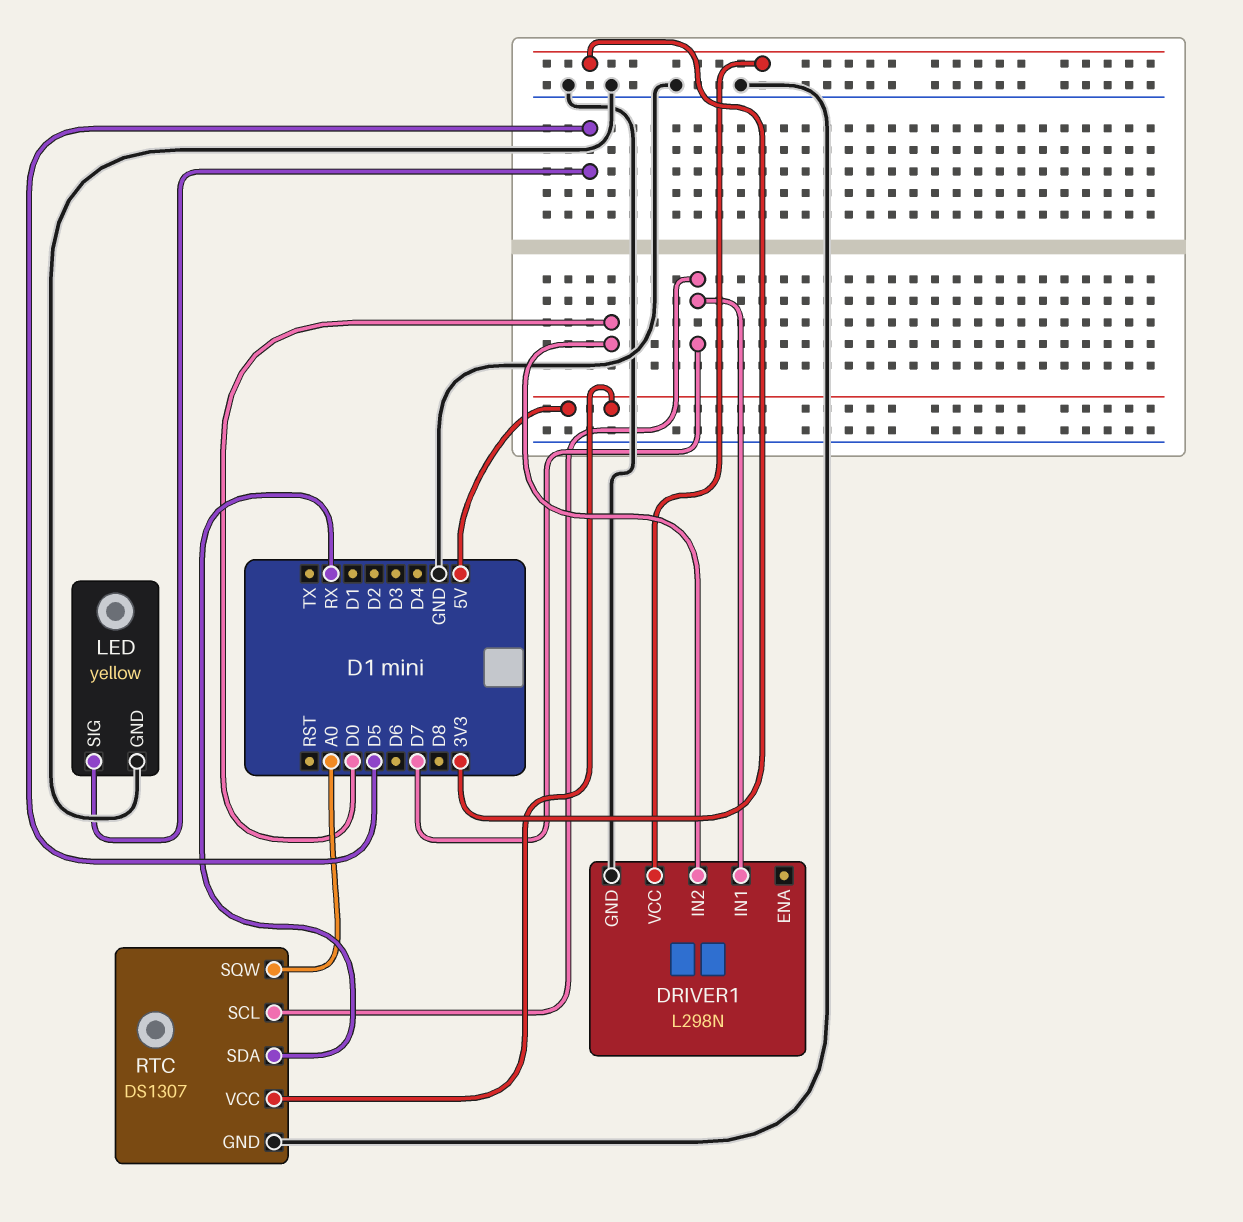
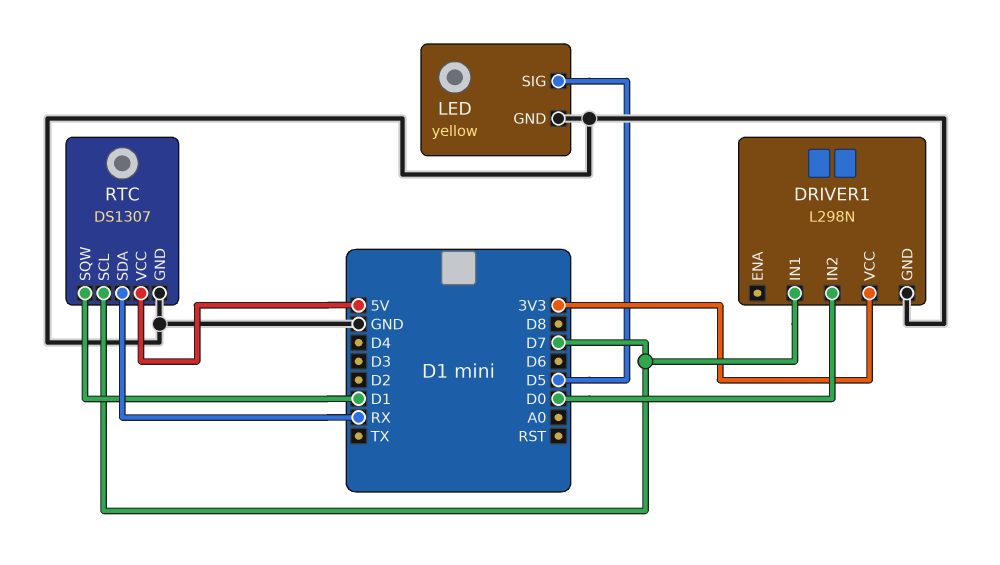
RTC pin SQW: A0 -> D1

